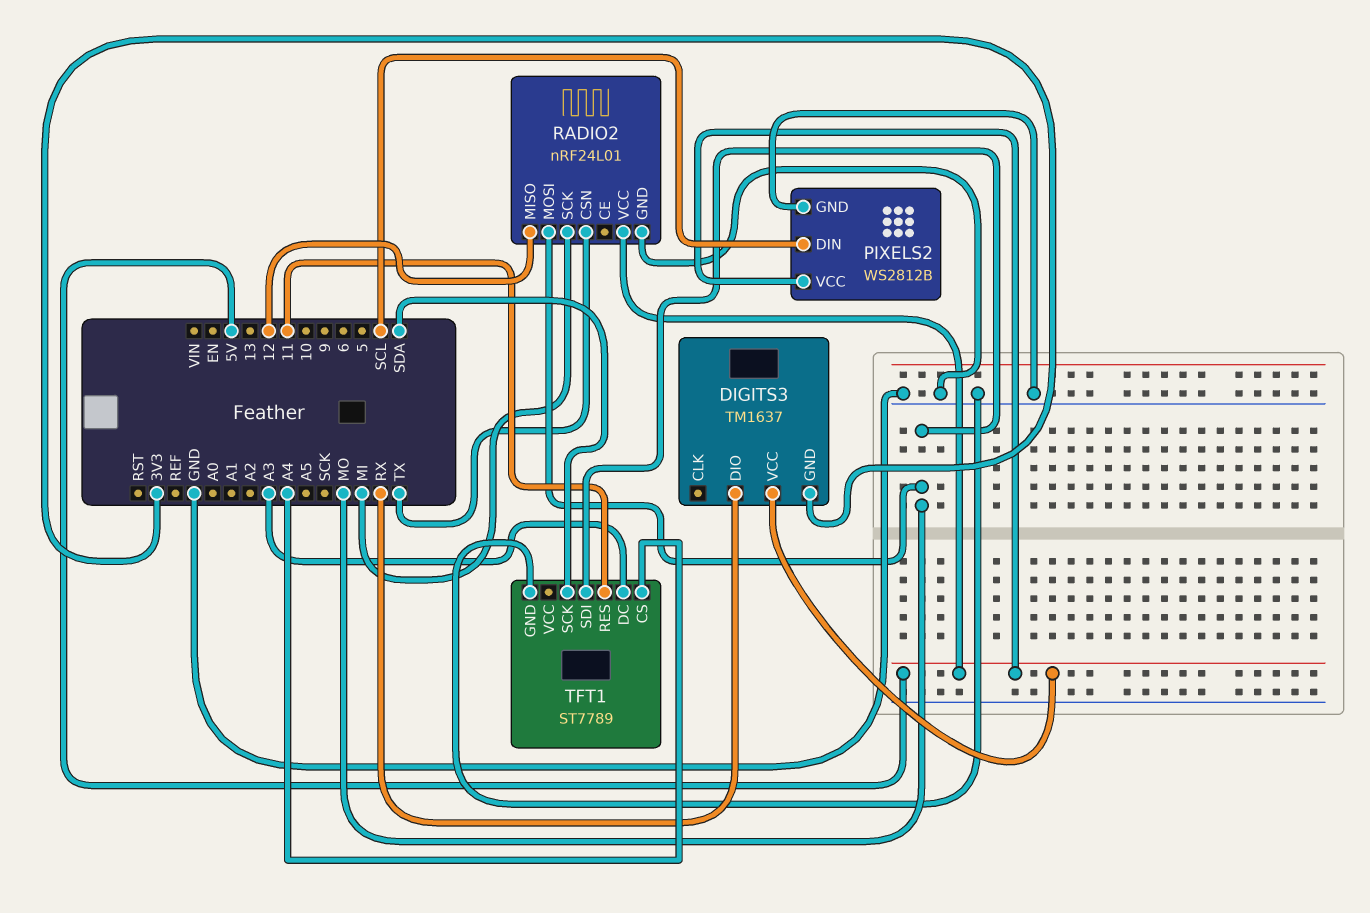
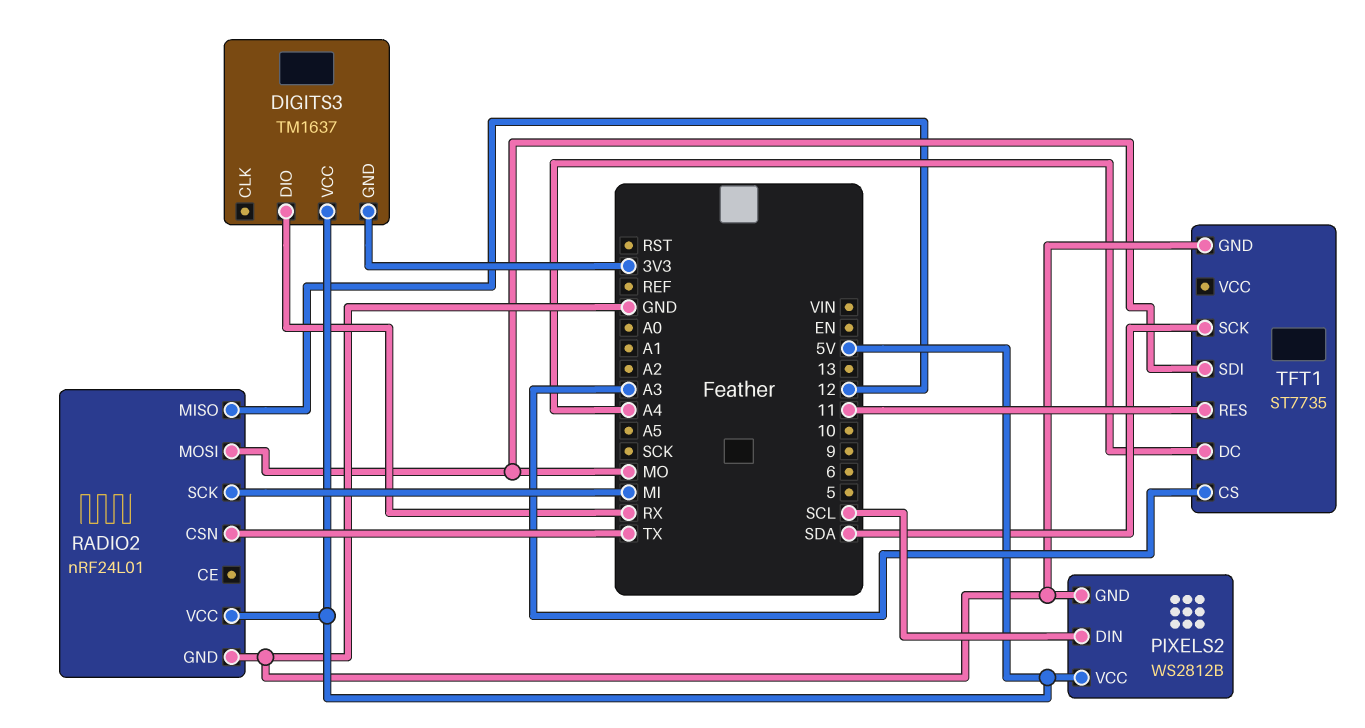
TFT1: ST7789 -> ST7735
TFT1 pin CS: A4 -> A3
TFT1 pin DC: A3 -> A4

